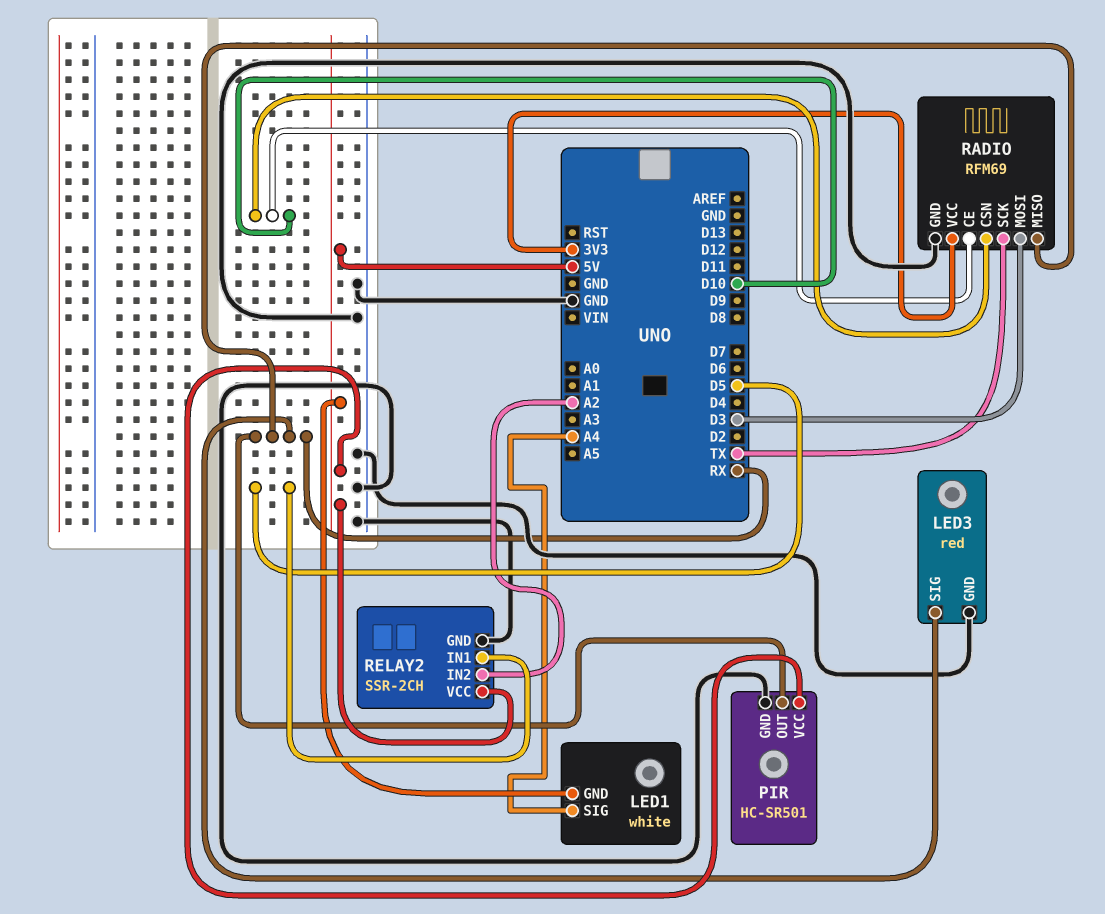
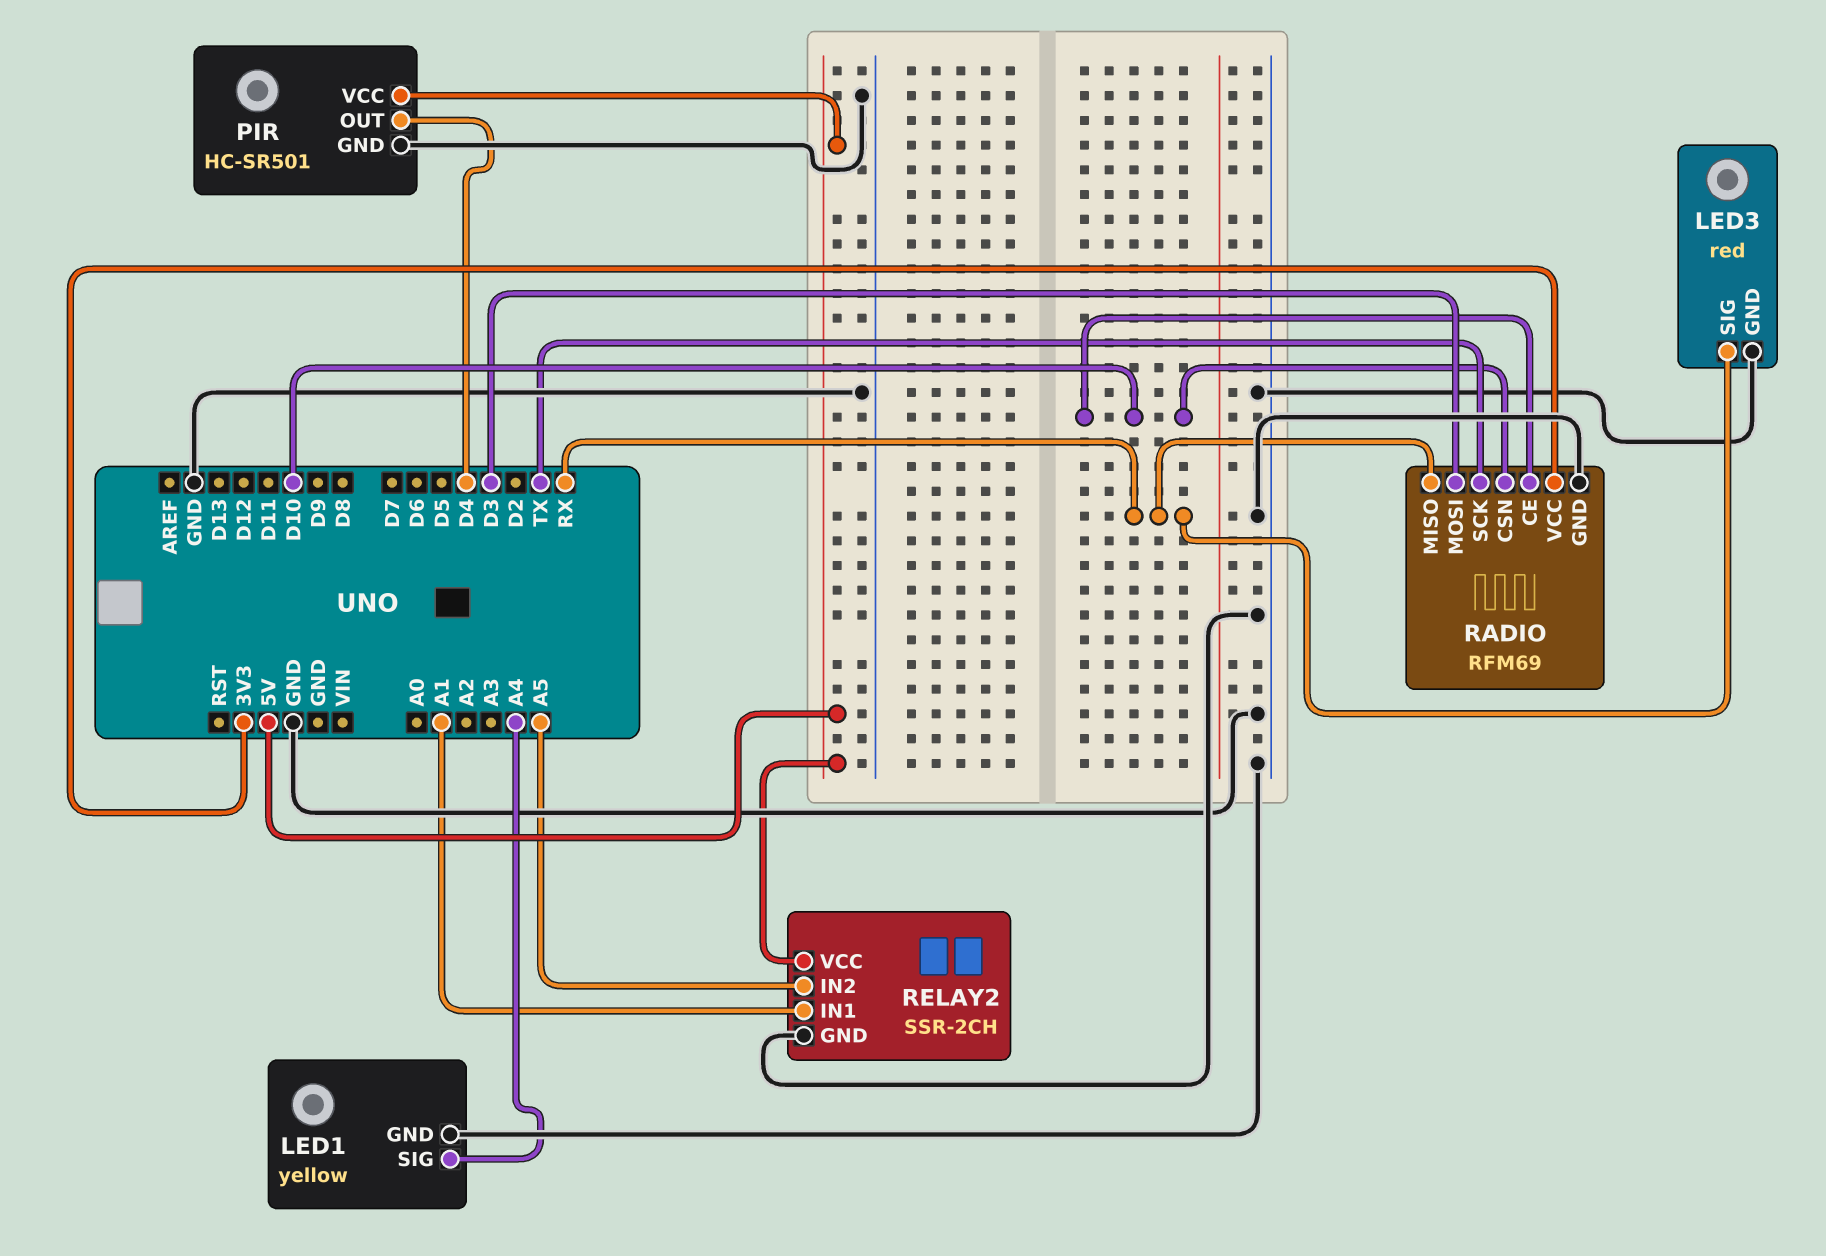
LED1: white -> yellow
LED1 pin GND: 5V -> GND
PIR pin OUT: RX -> D4
RELAY2 pin IN1: D5 -> A1
RELAY2 pin IN2: A2 -> A5

